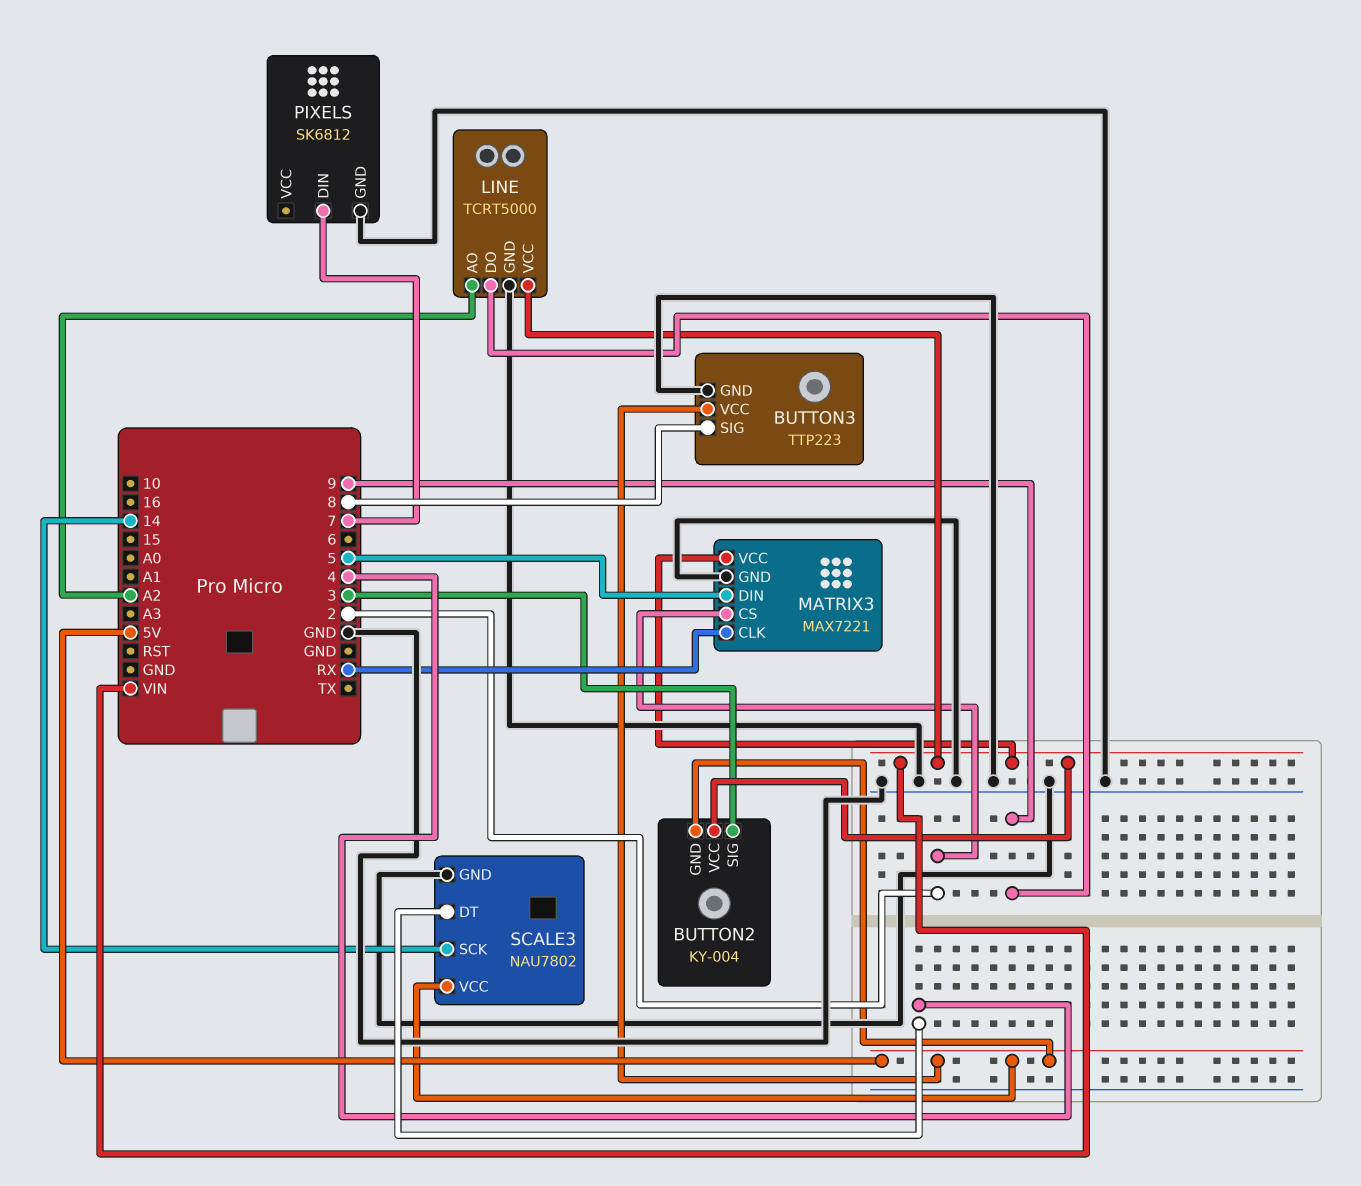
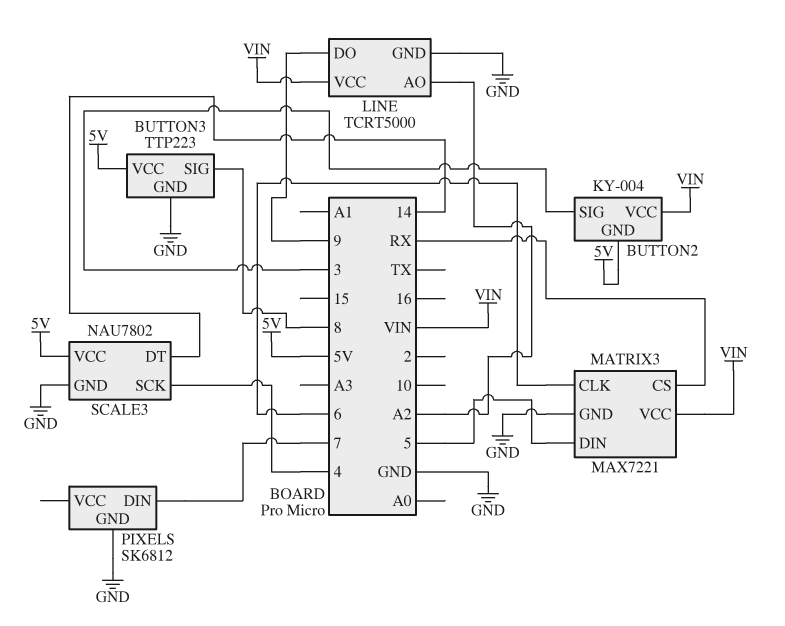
MATRIX3 pin CLK: RX -> 6
MATRIX3 pin CS: 2 -> RX
SCALE3 pin DT: 4 -> 14
SCALE3 pin SCK: 14 -> 4

